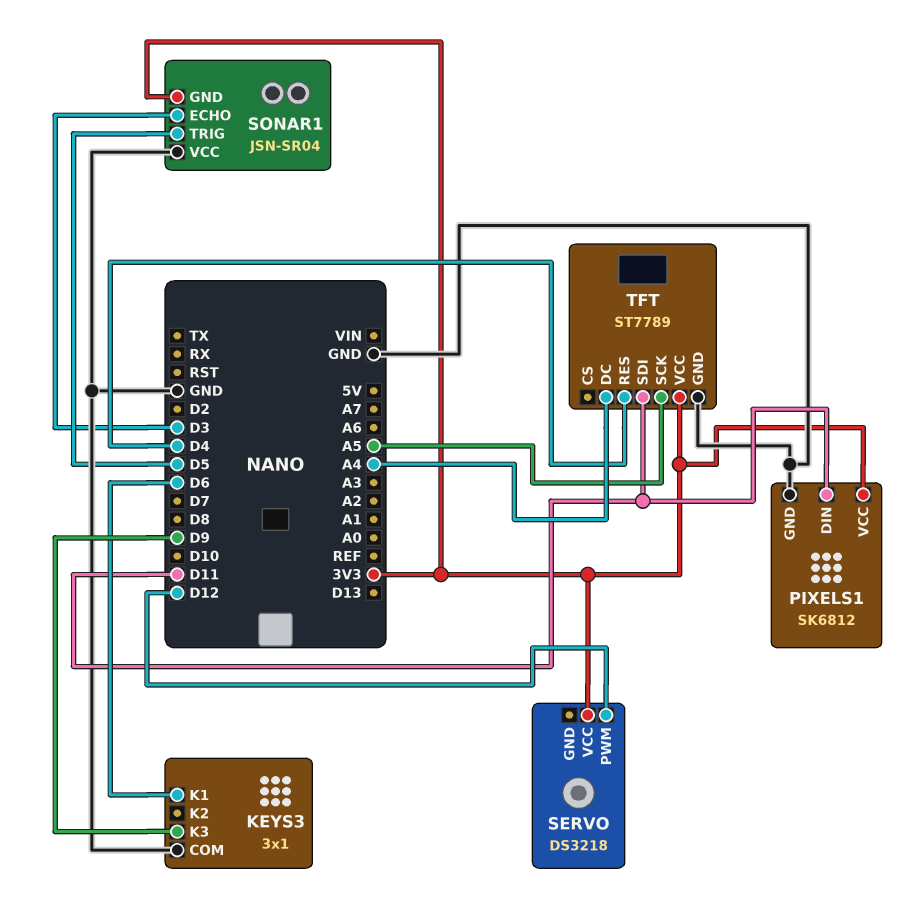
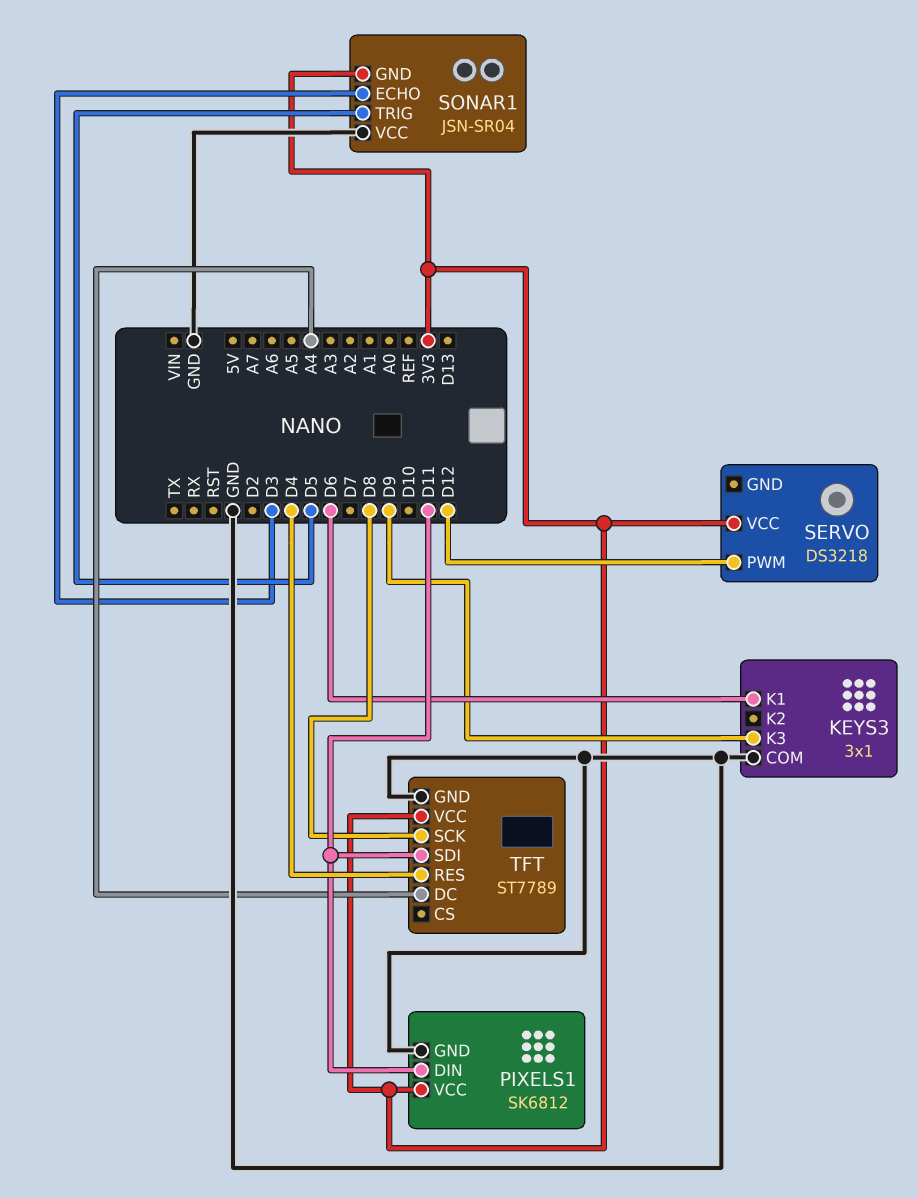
TFT pin SCK: A5 -> D8

